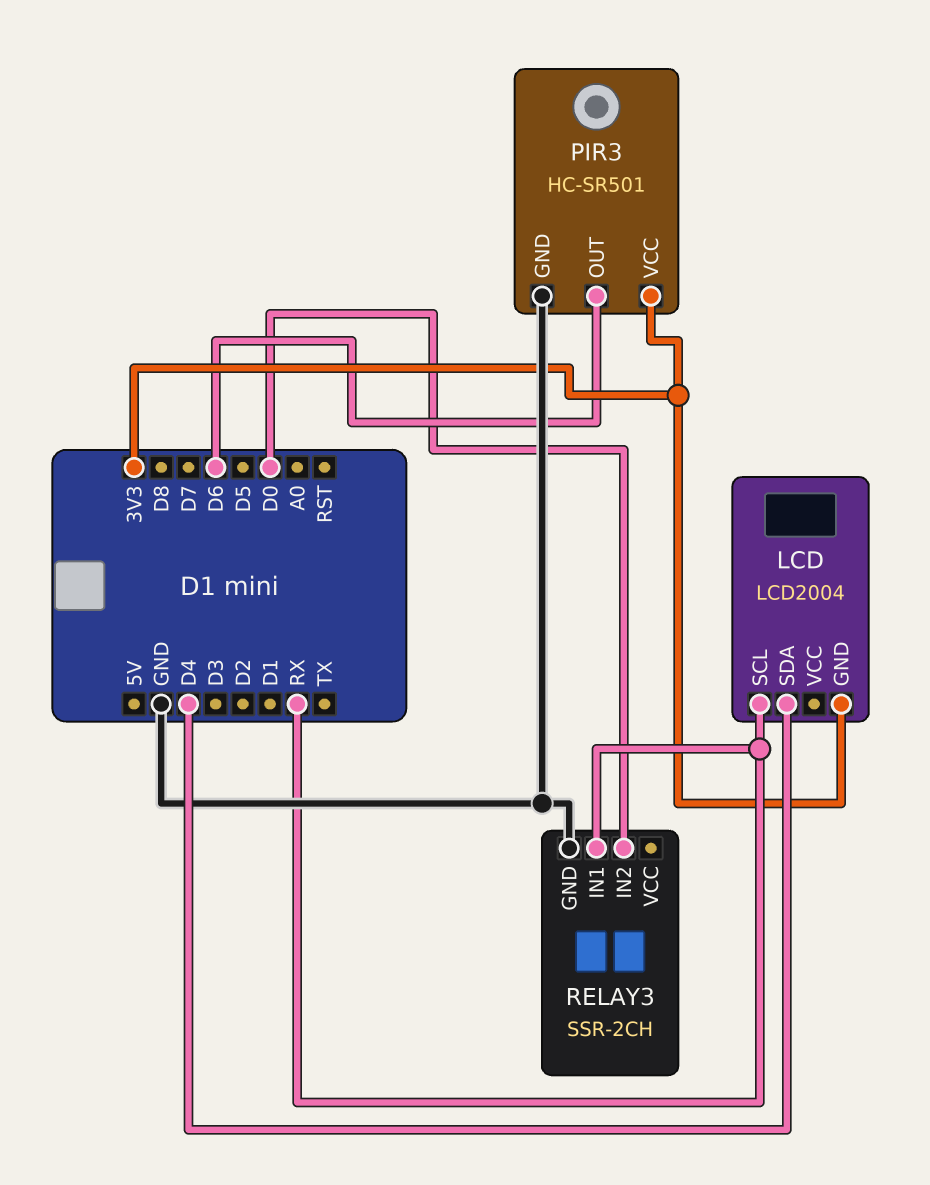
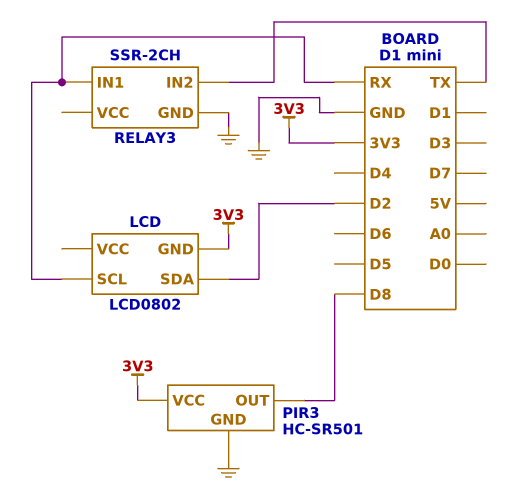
LCD: LCD2004 -> LCD0802
LCD pin SDA: D4 -> D2
PIR3 pin OUT: D6 -> D8
RELAY3 pin IN2: D0 -> TX

